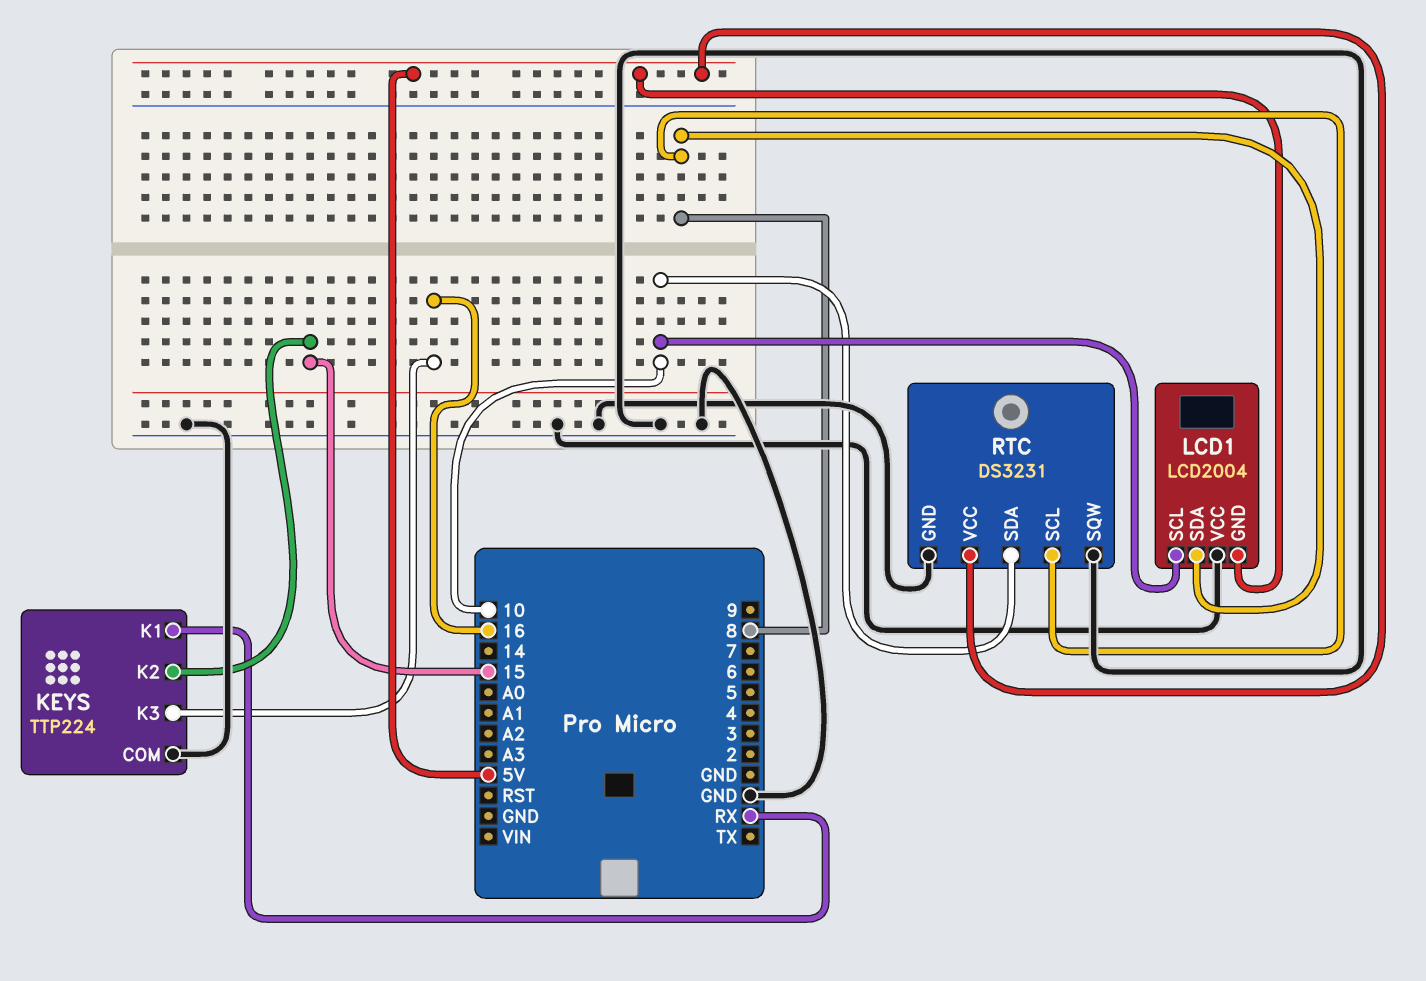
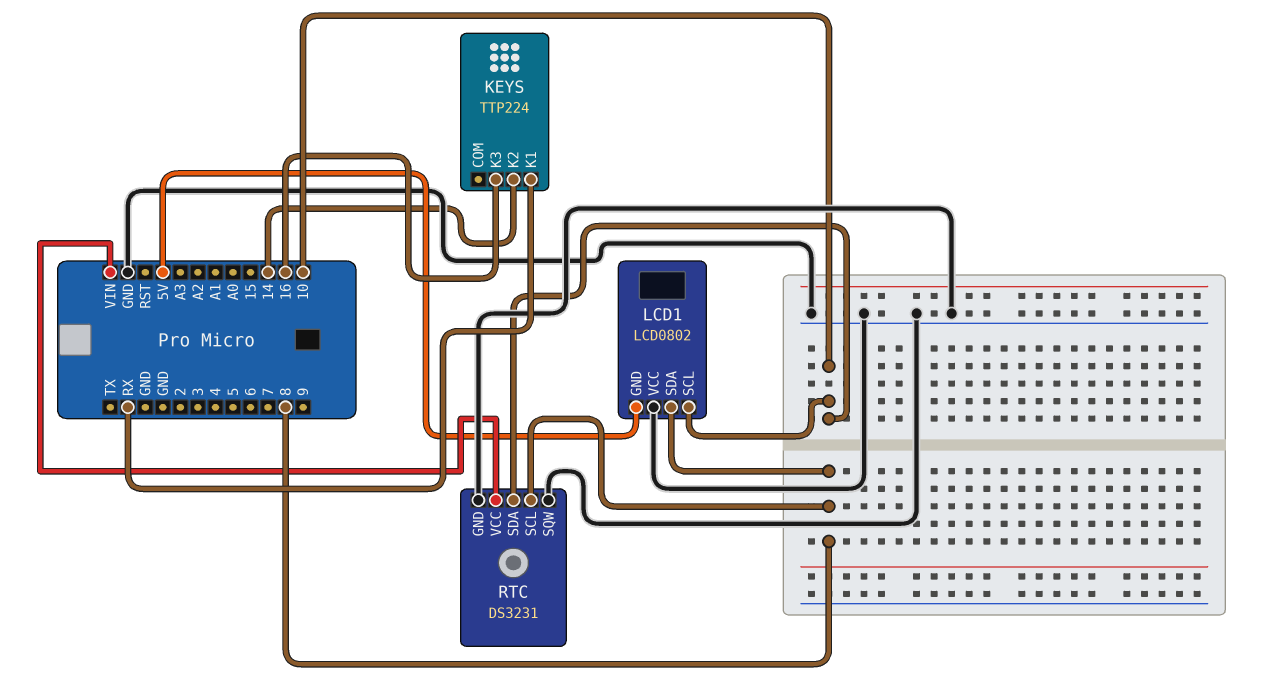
KEYS pin COM: GND -> none
KEYS pin K2: 15 -> 14
LCD1: LCD2004 -> LCD0802
RTC pin VCC: 5V -> VIN

